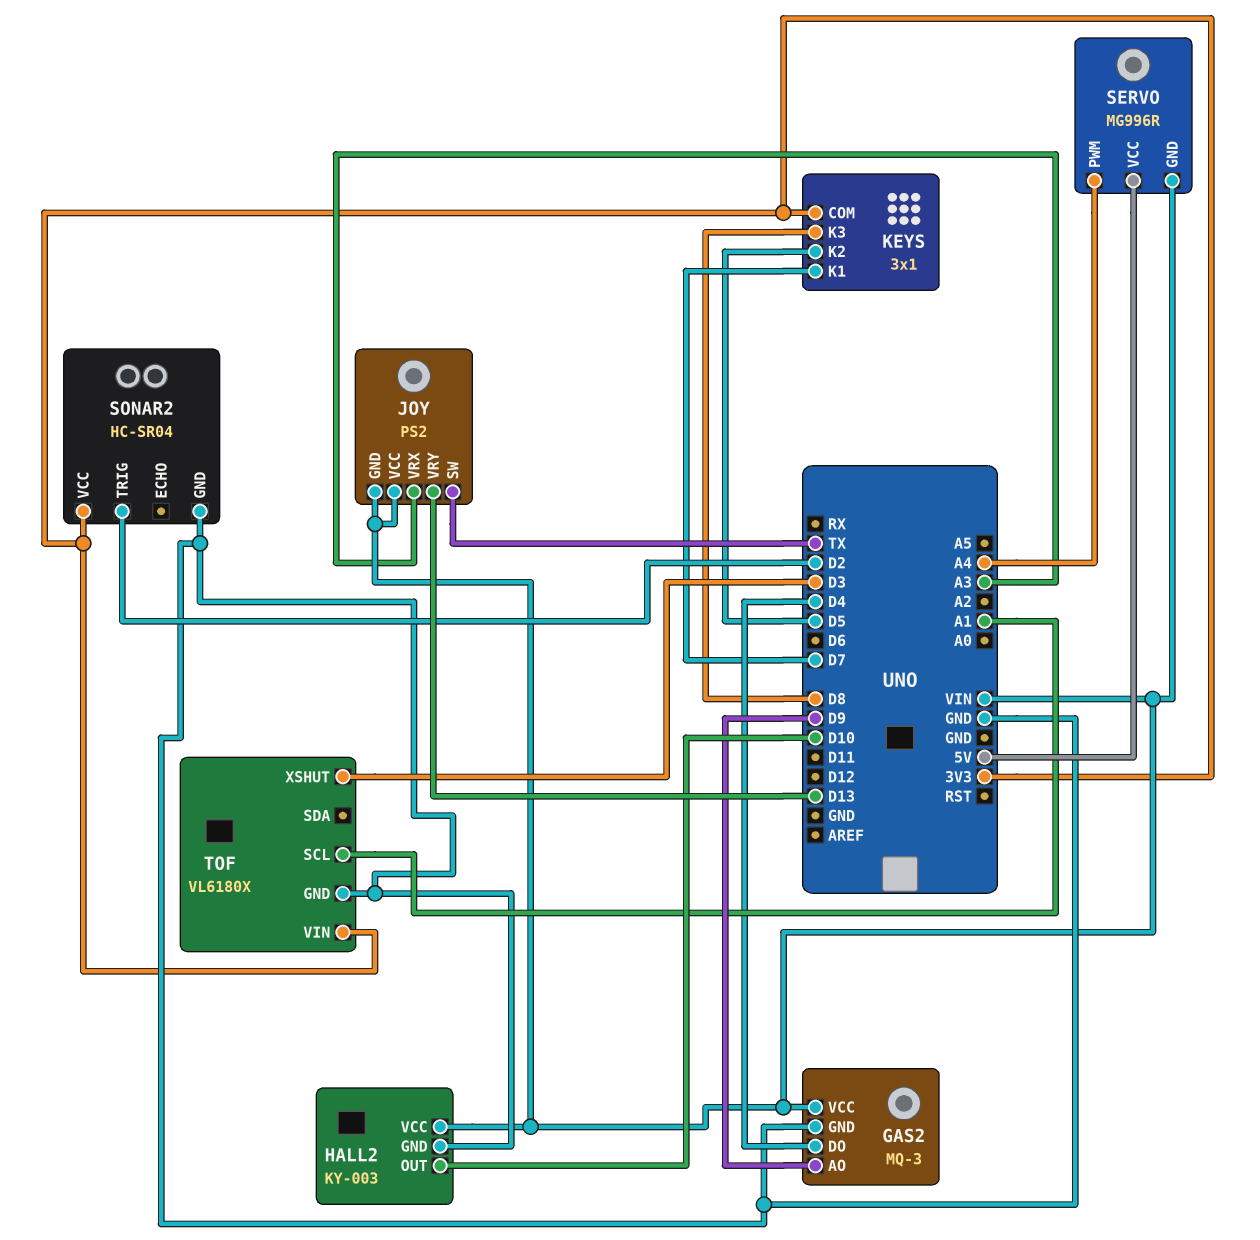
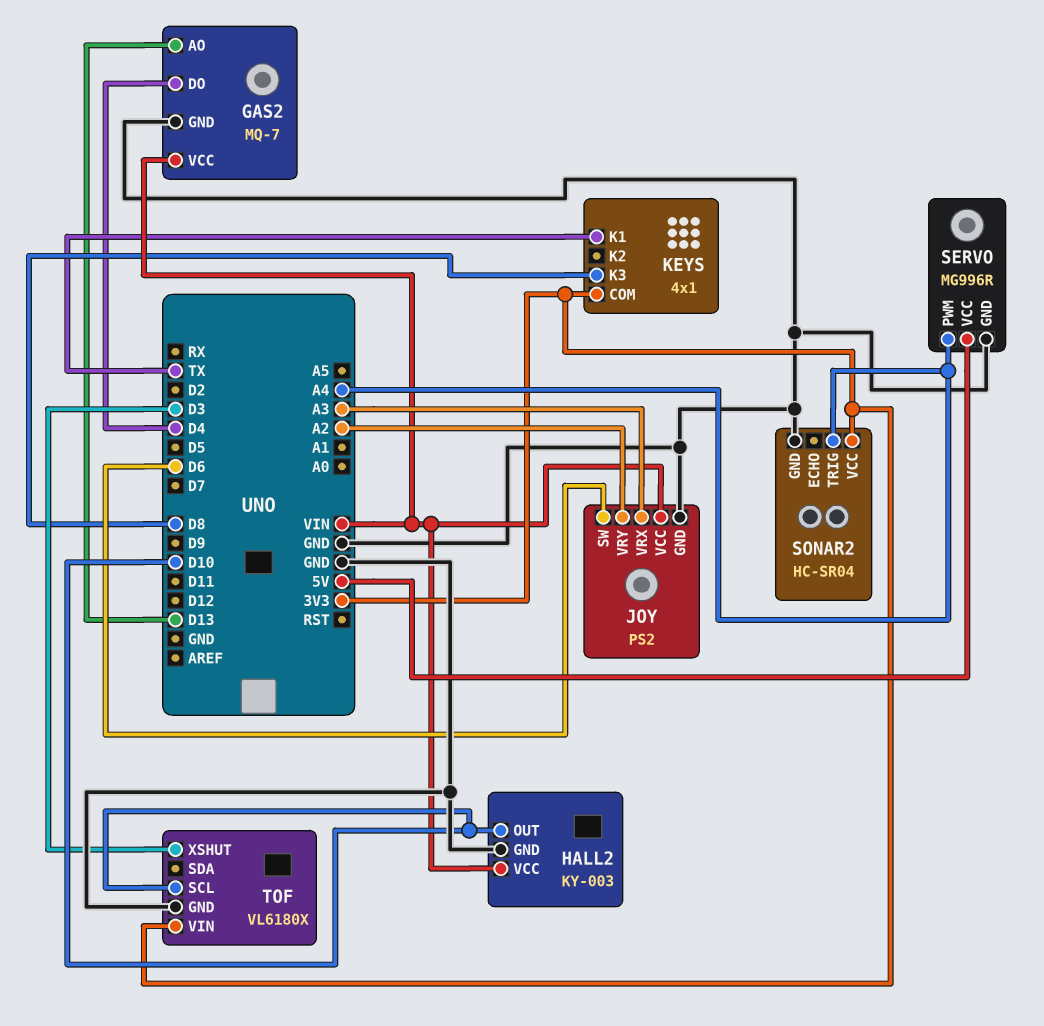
GAS2: MQ-3 -> MQ-7
GAS2 pin AO: D9 -> D13
JOY pin GND: VIN -> GND
JOY pin SW: TX -> D6
JOY pin VRY: D13 -> A2
KEYS: 3x1 -> 4x1
KEYS pin K1: D7 -> TX
KEYS pin K2: D5 -> none
SERVO pin GND: VIN -> GND
SONAR2 pin TRIG: D2 -> A4
TOF pin SCL: A1 -> D10

